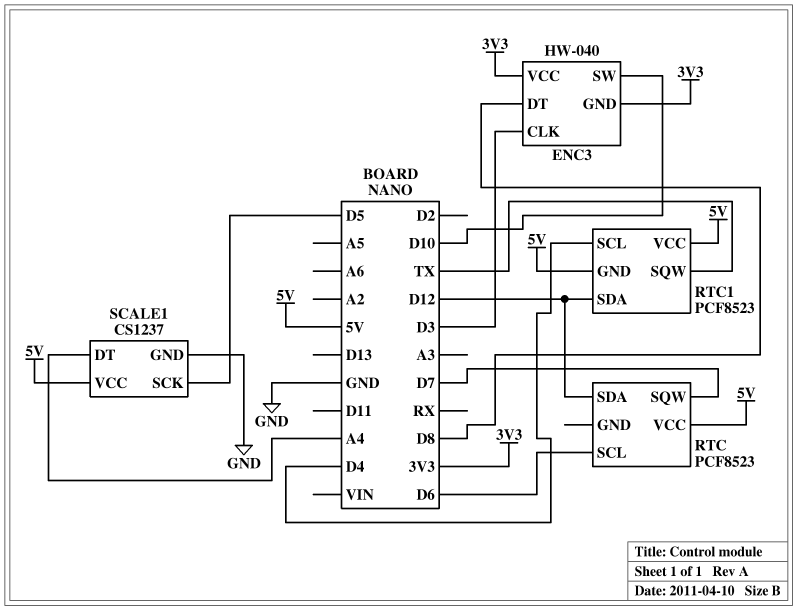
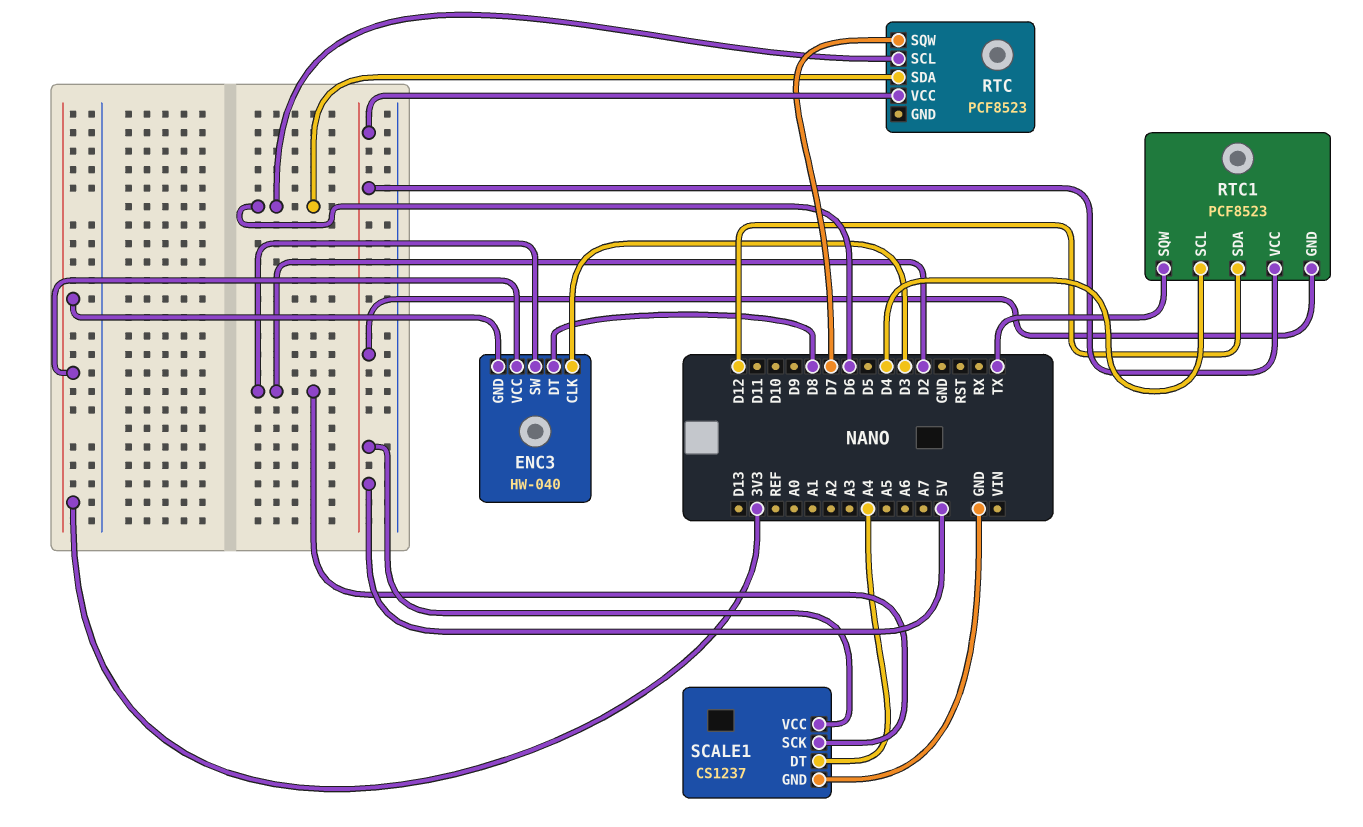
ENC3 pin SW: D10 -> D2
RTC pin SDA: D12 -> D6
SCALE1 pin SCK: D5 -> D2

